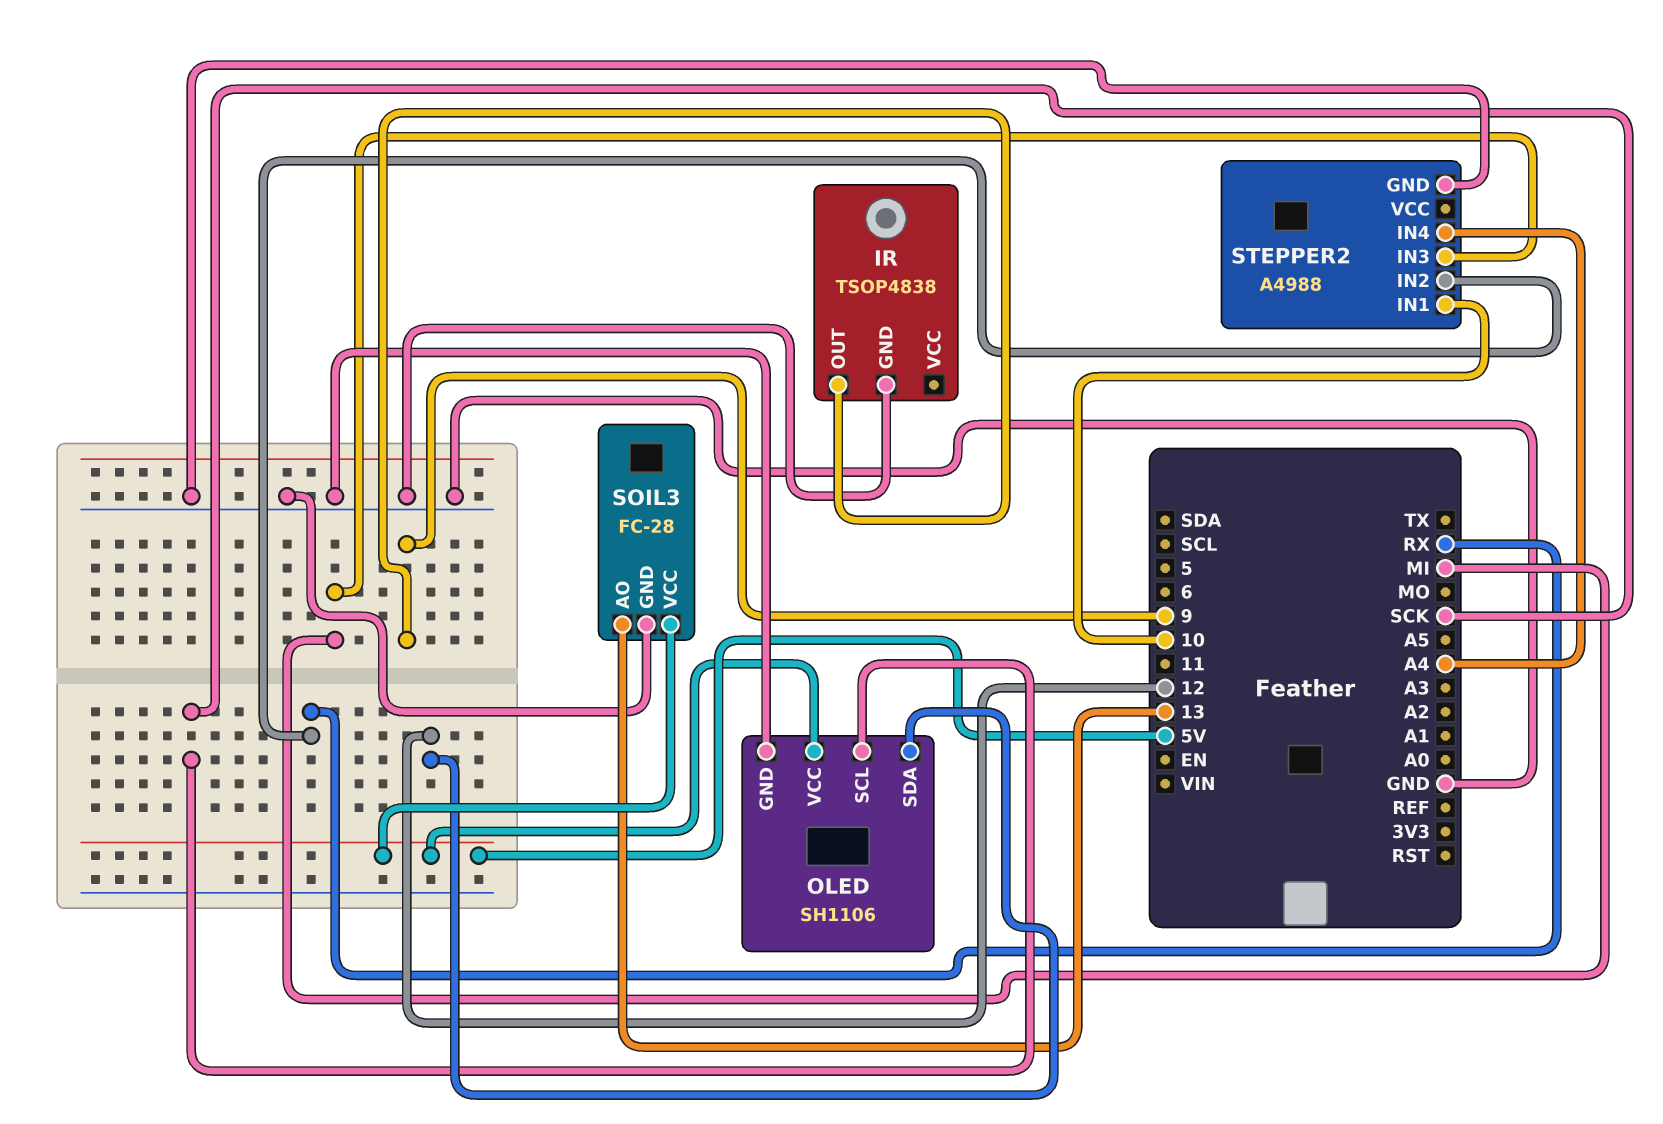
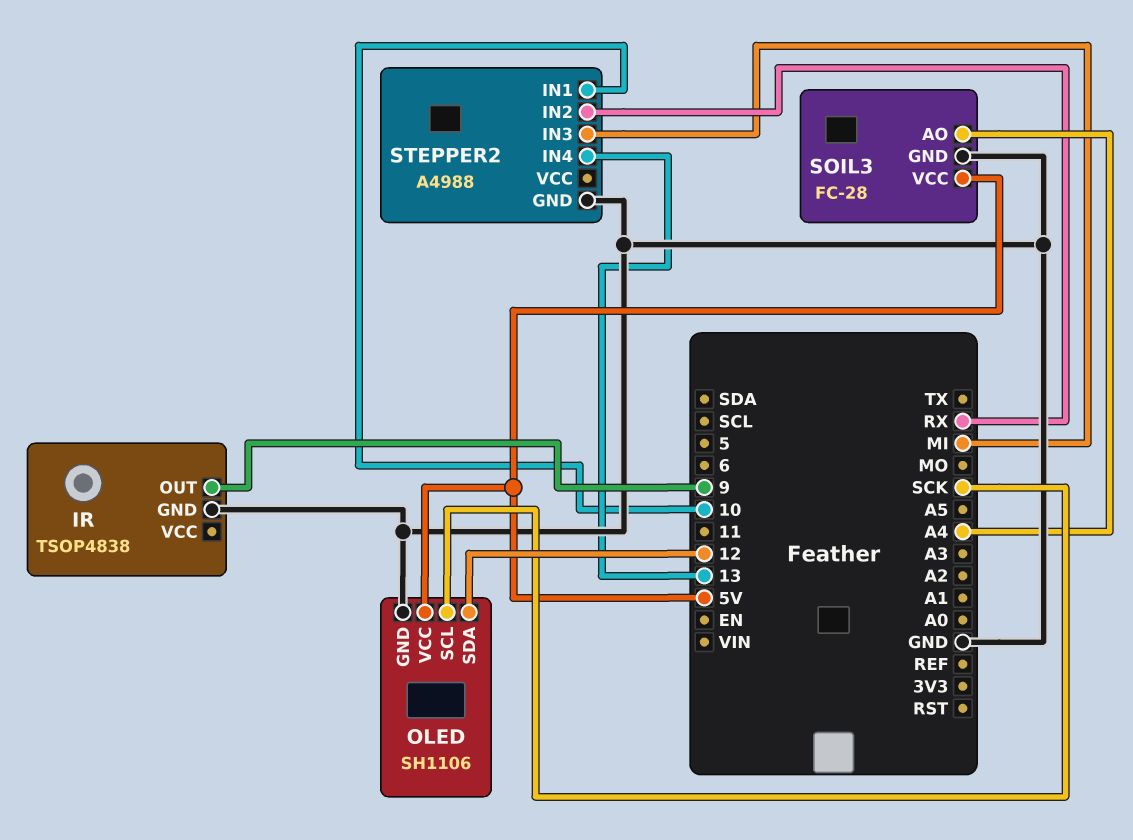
SOIL3 pin AO: 13 -> A4
STEPPER2 pin IN4: A4 -> 13

